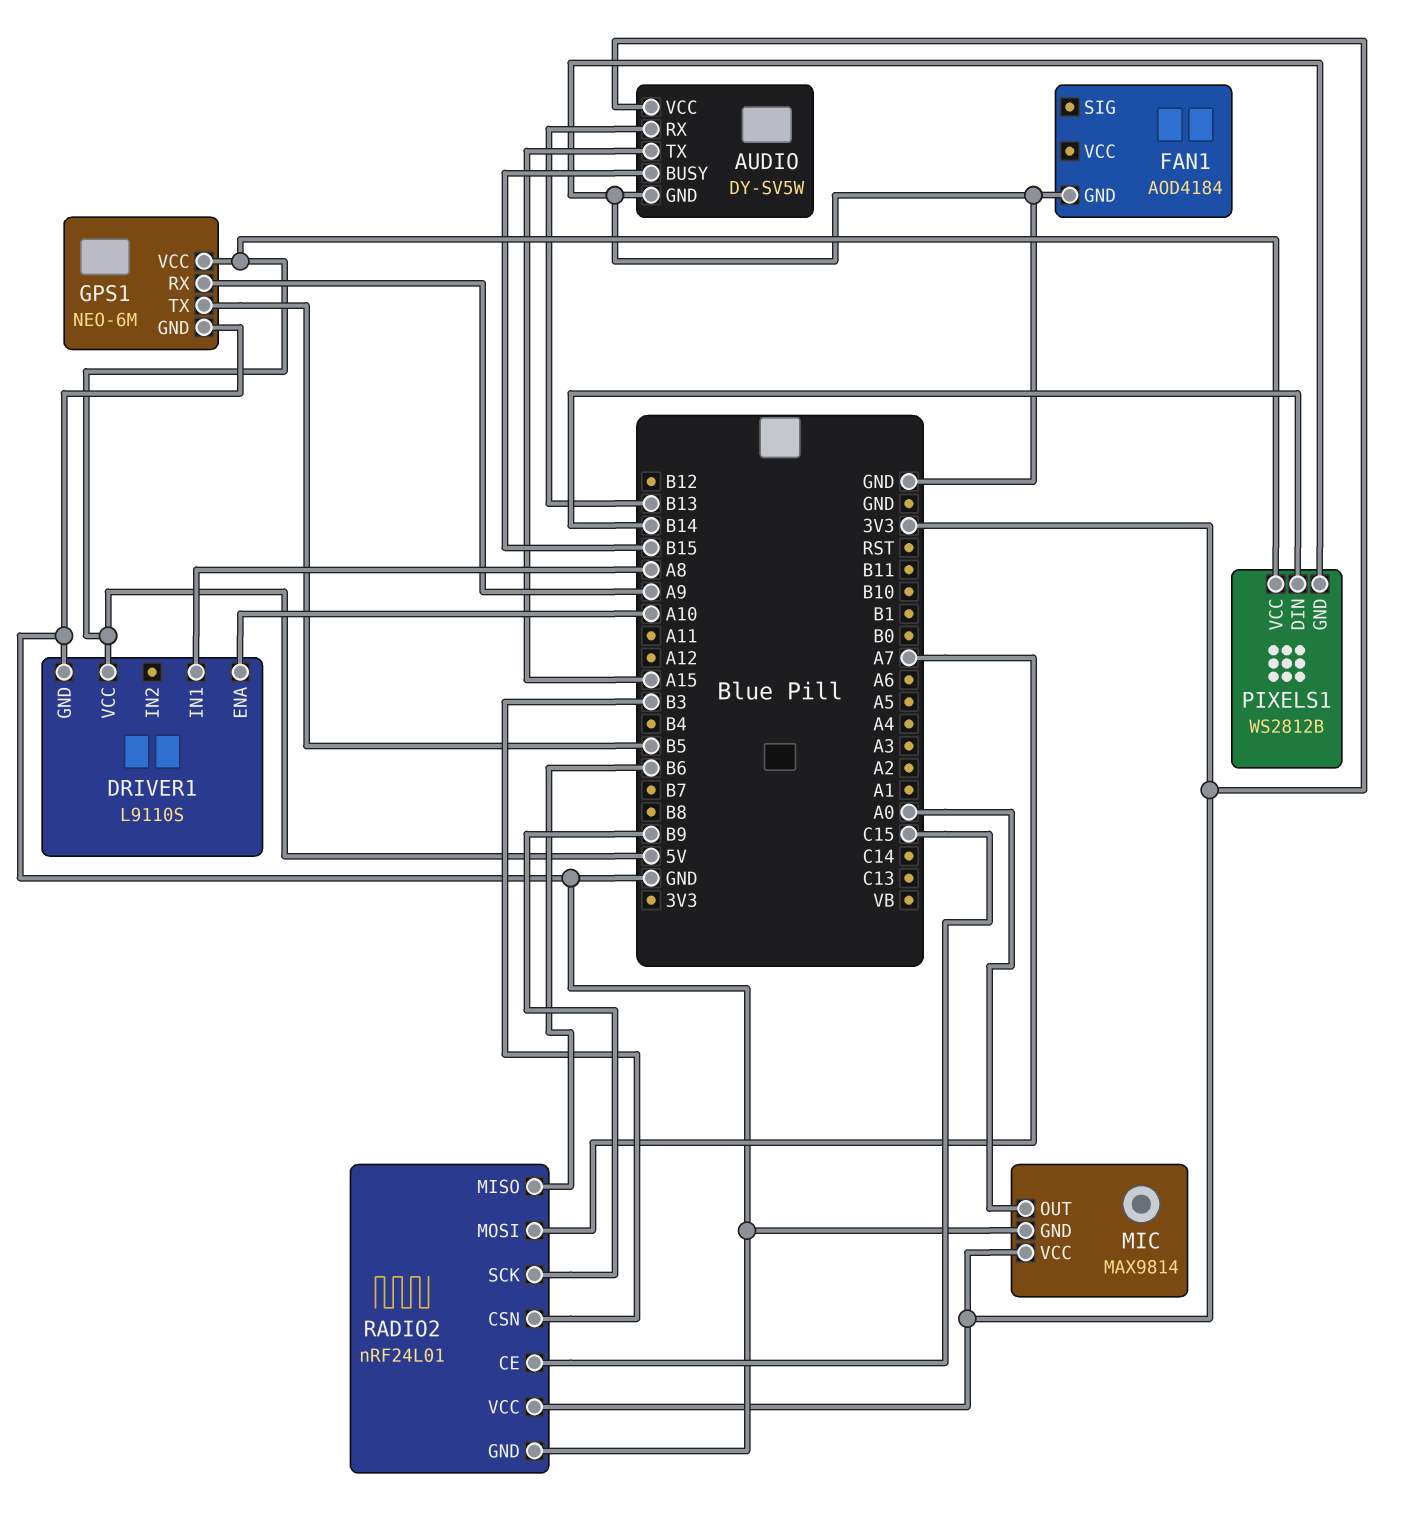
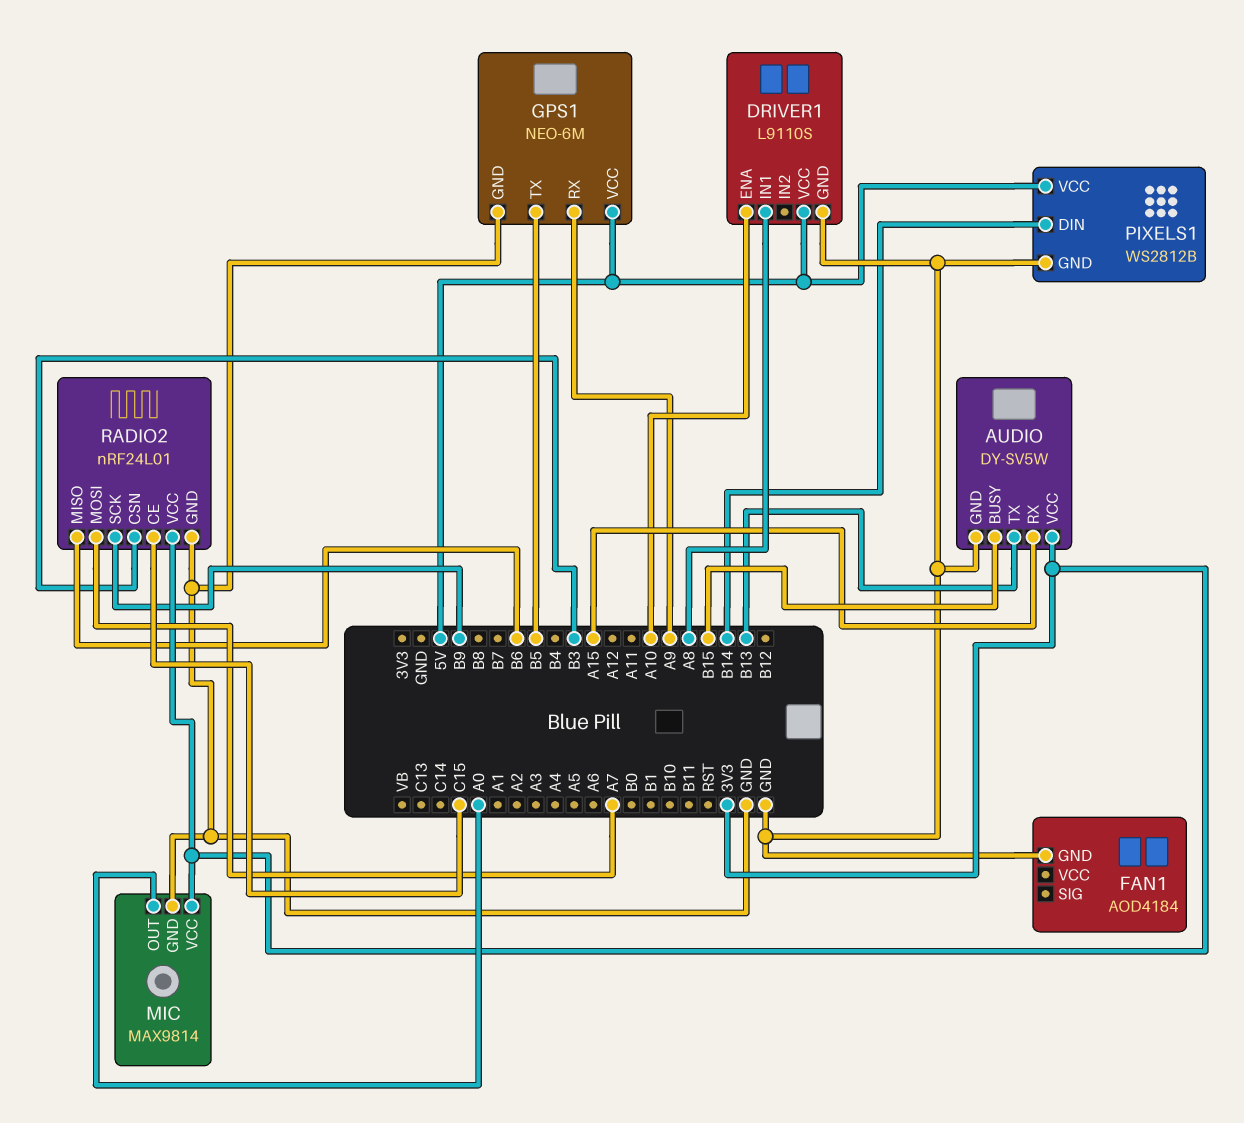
AUDIO pin RX: B13 -> A15
AUDIO pin TX: A15 -> B13

